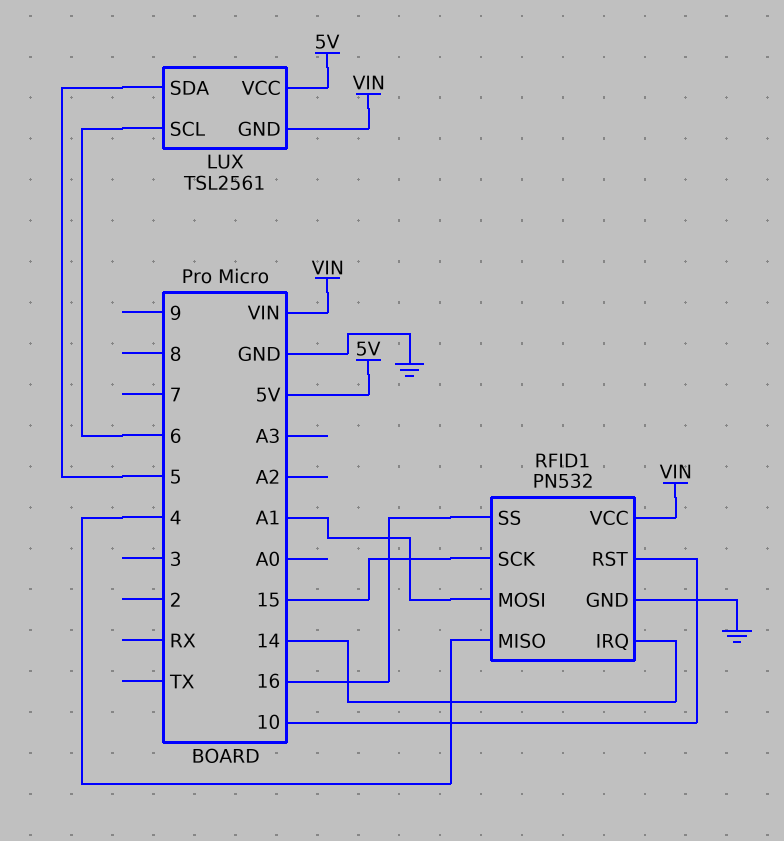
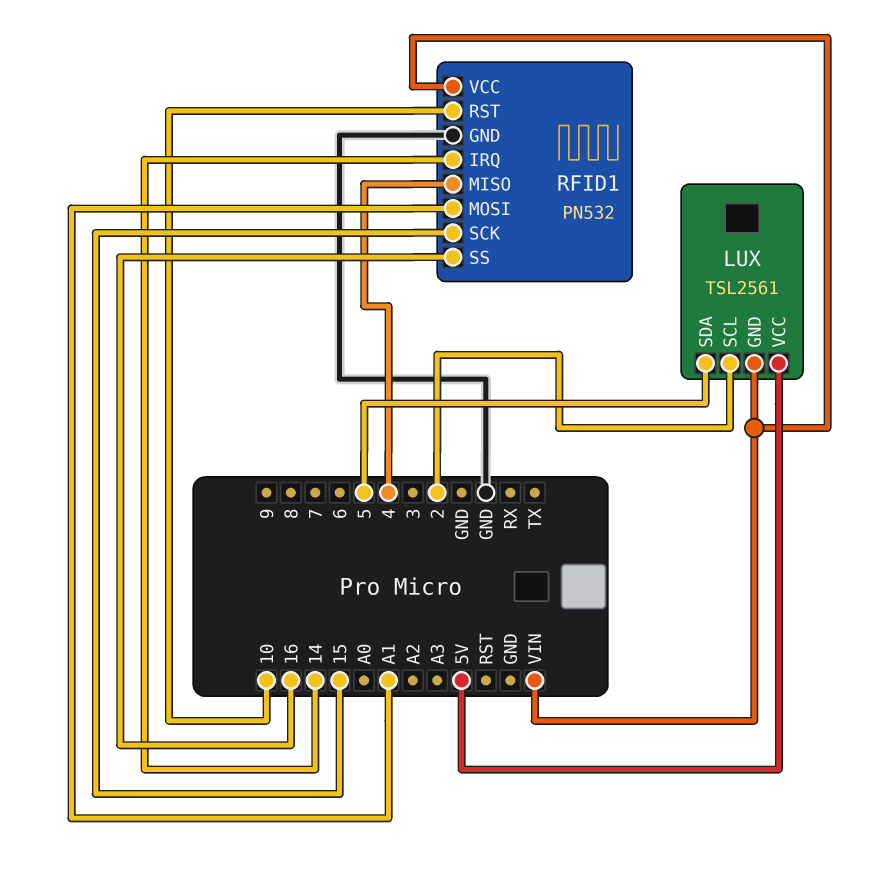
LUX pin SCL: 6 -> 2

